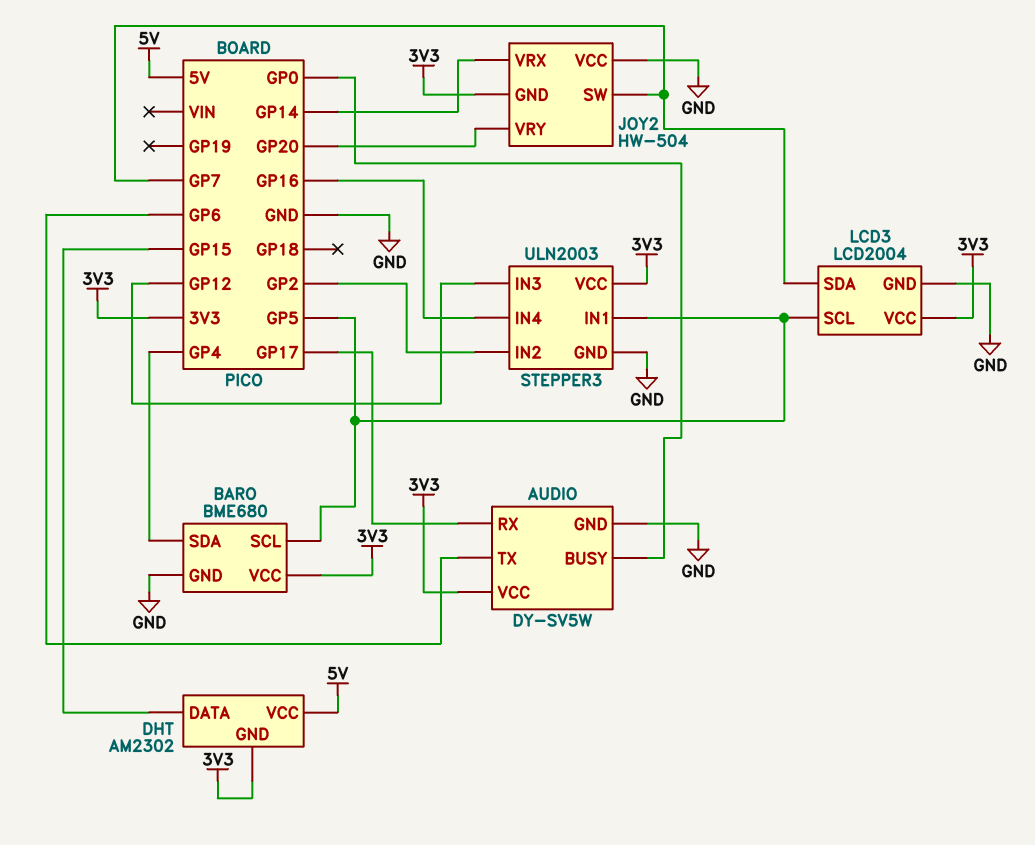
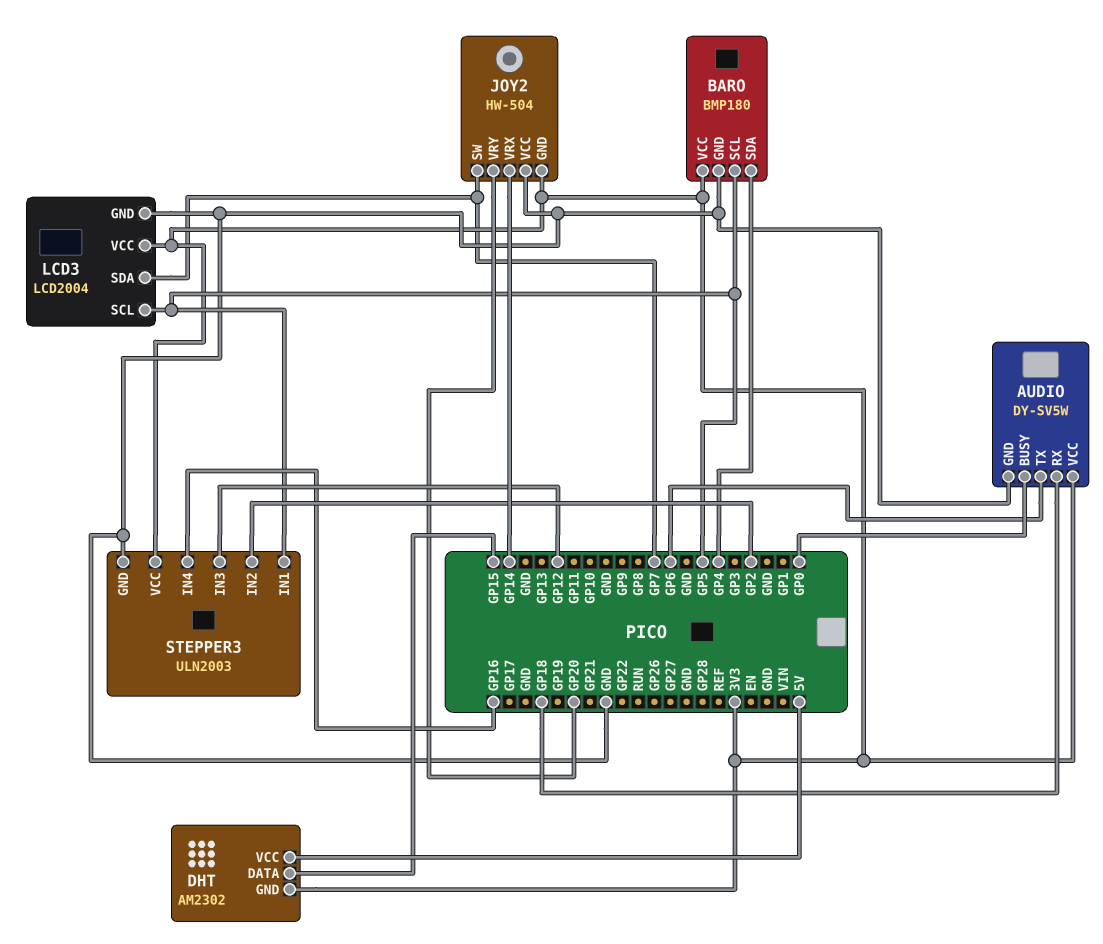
AUDIO pin RX: GP17 -> GP18
BARO: BME680 -> BMP180

